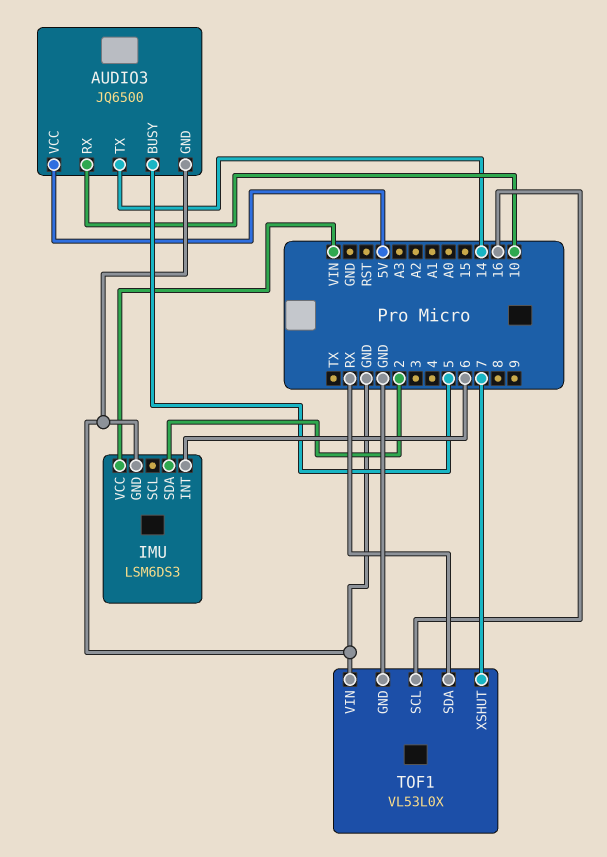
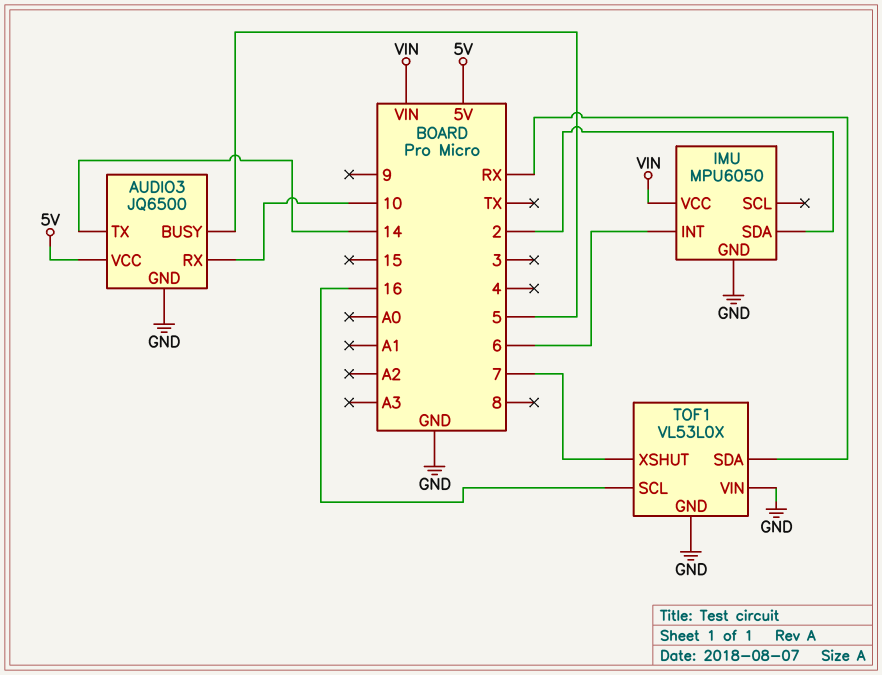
IMU: LSM6DS3 -> MPU6050

